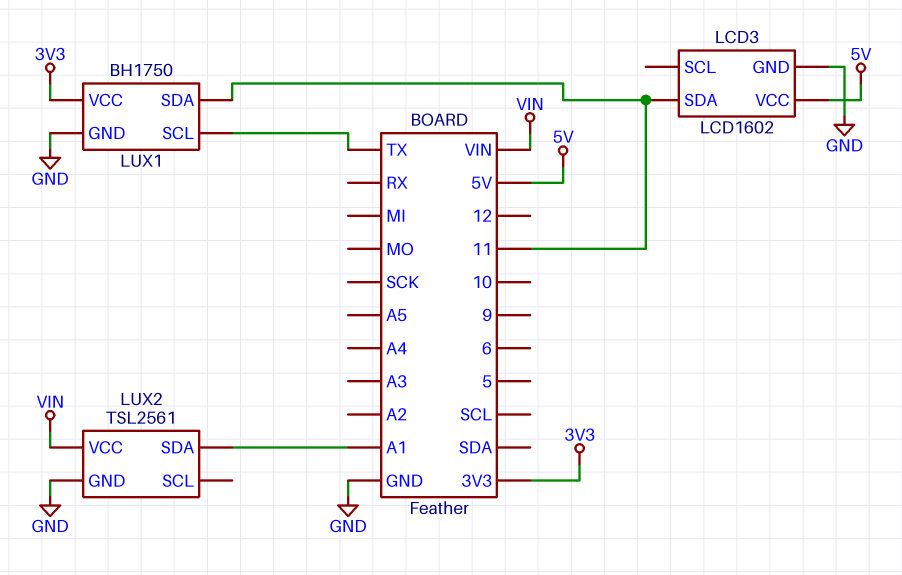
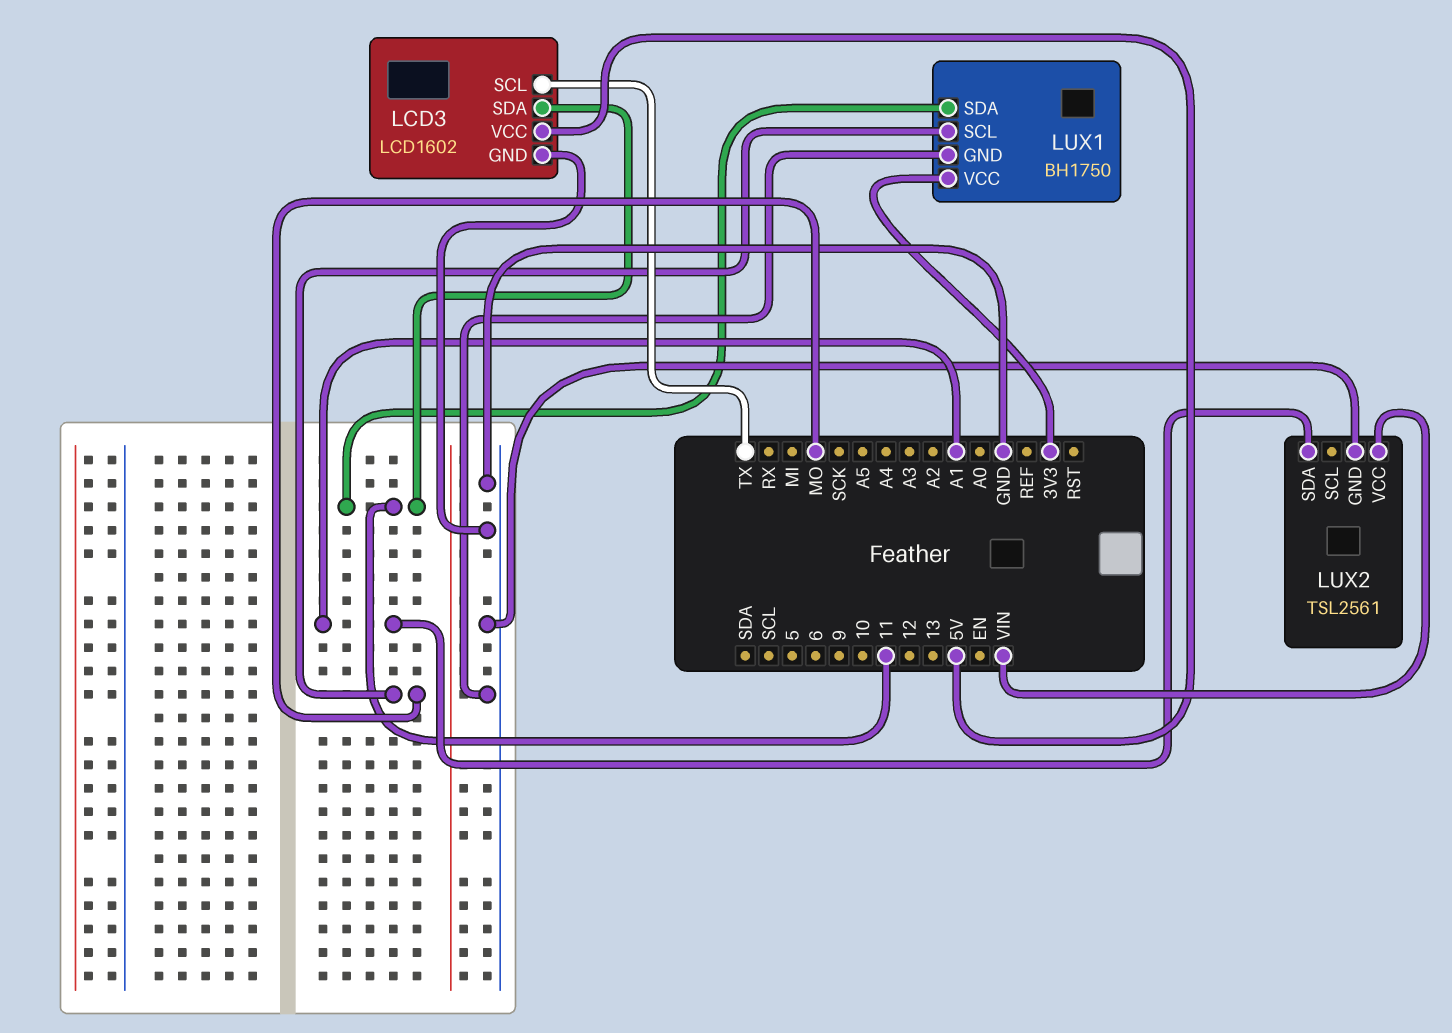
LCD3 pin SCL: none -> TX
LUX1 pin SCL: TX -> MO

